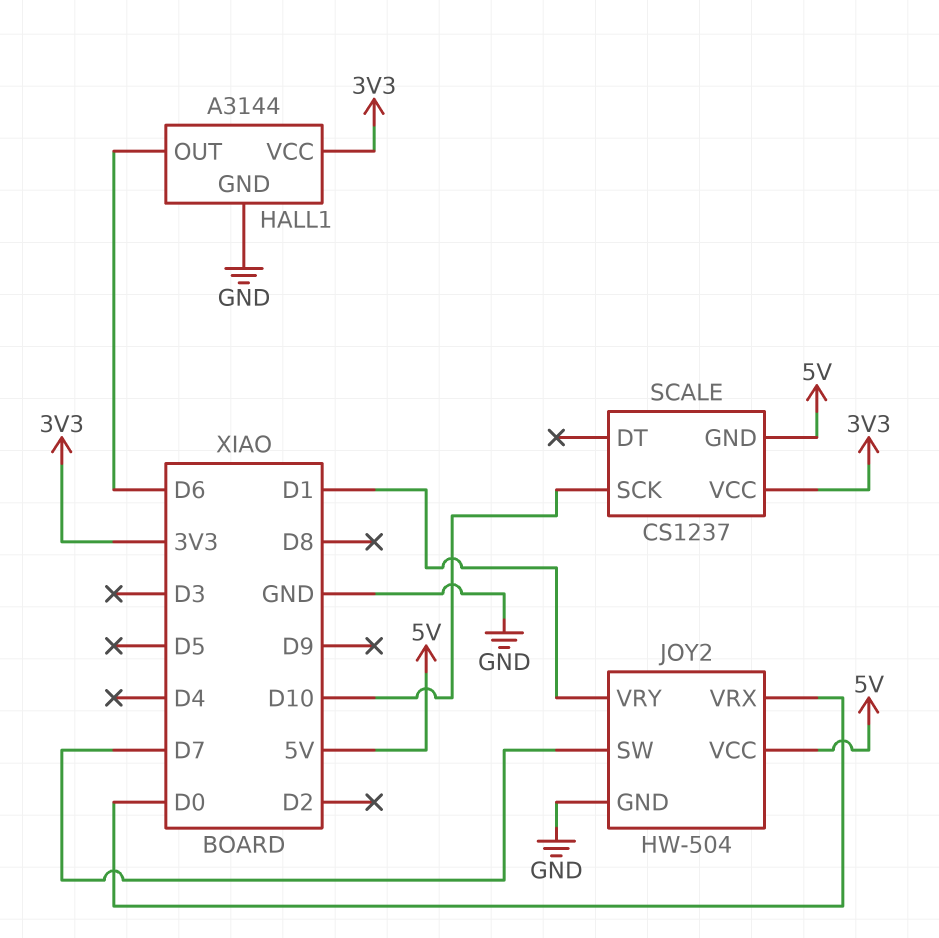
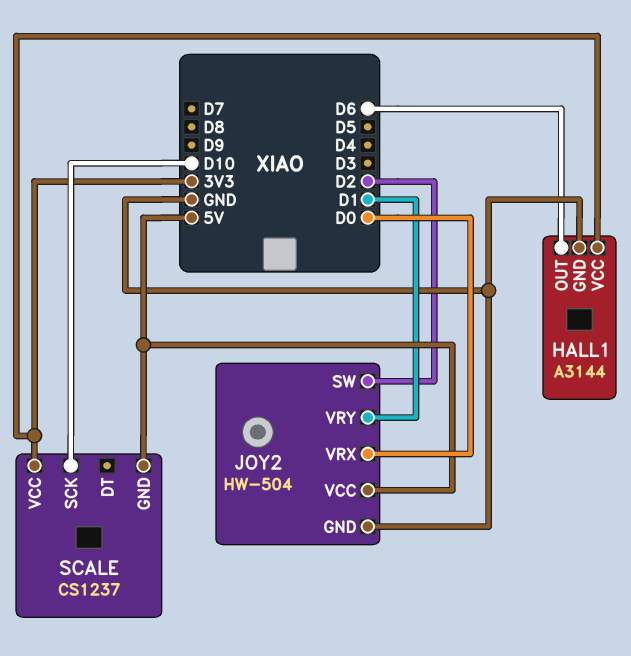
JOY2 pin SW: D7 -> D2

